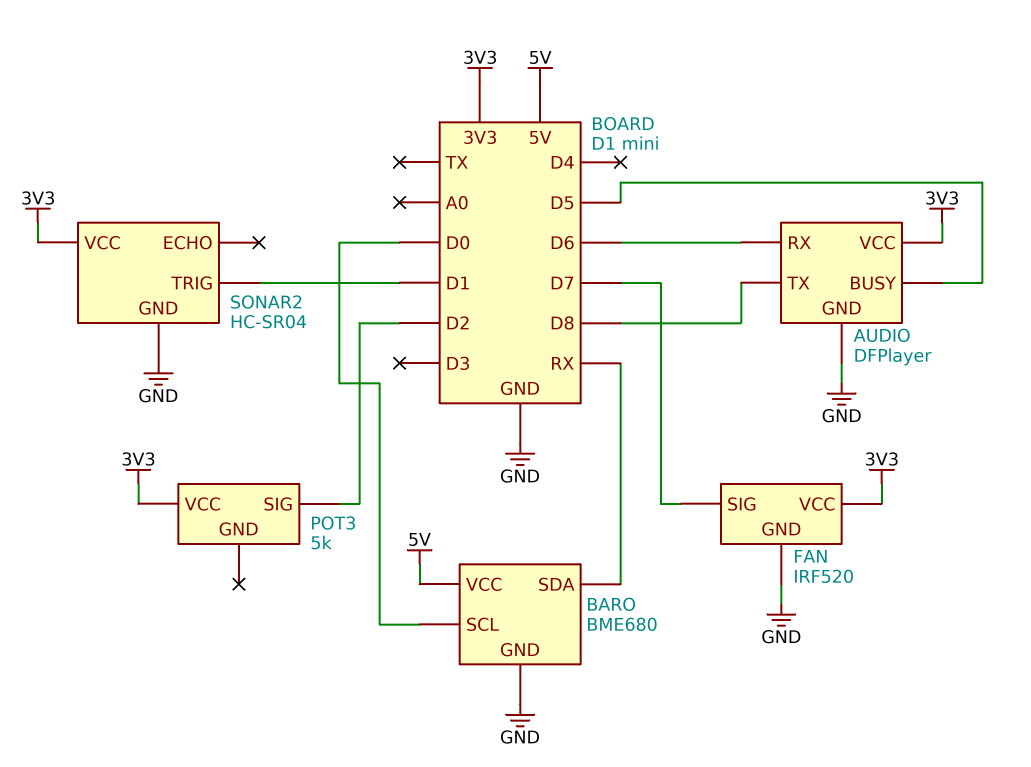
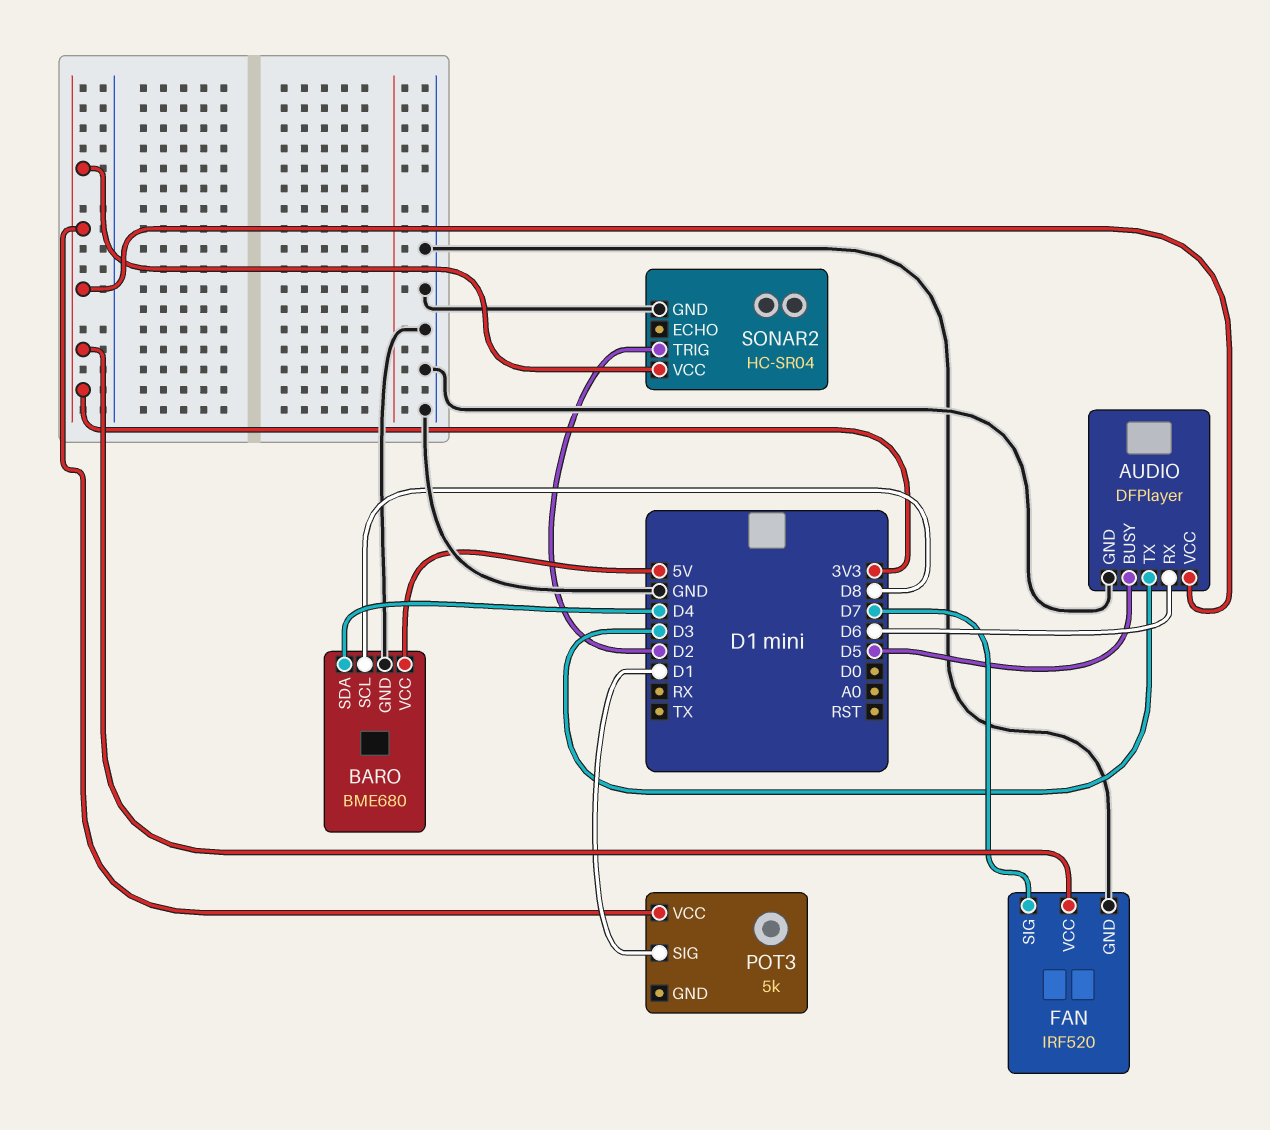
AUDIO pin TX: D8 -> D3
BARO pin SCL: D0 -> D8
BARO pin SDA: RX -> D4
POT3 pin SIG: D2 -> D1
SONAR2 pin TRIG: D1 -> D2

